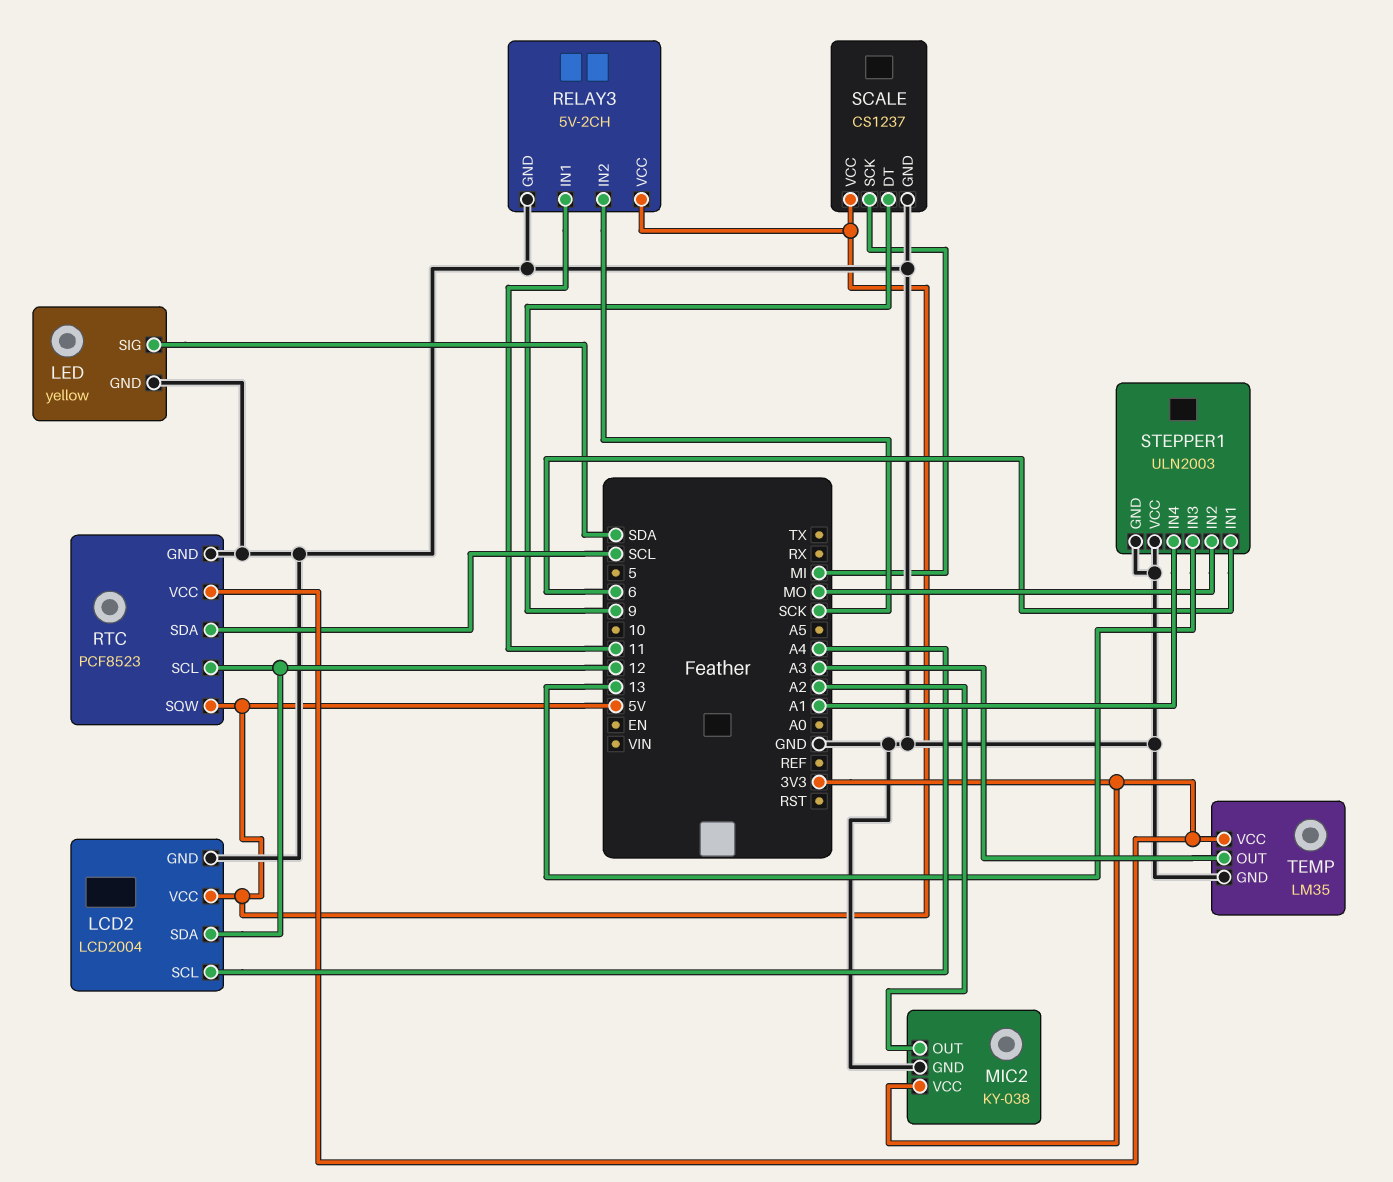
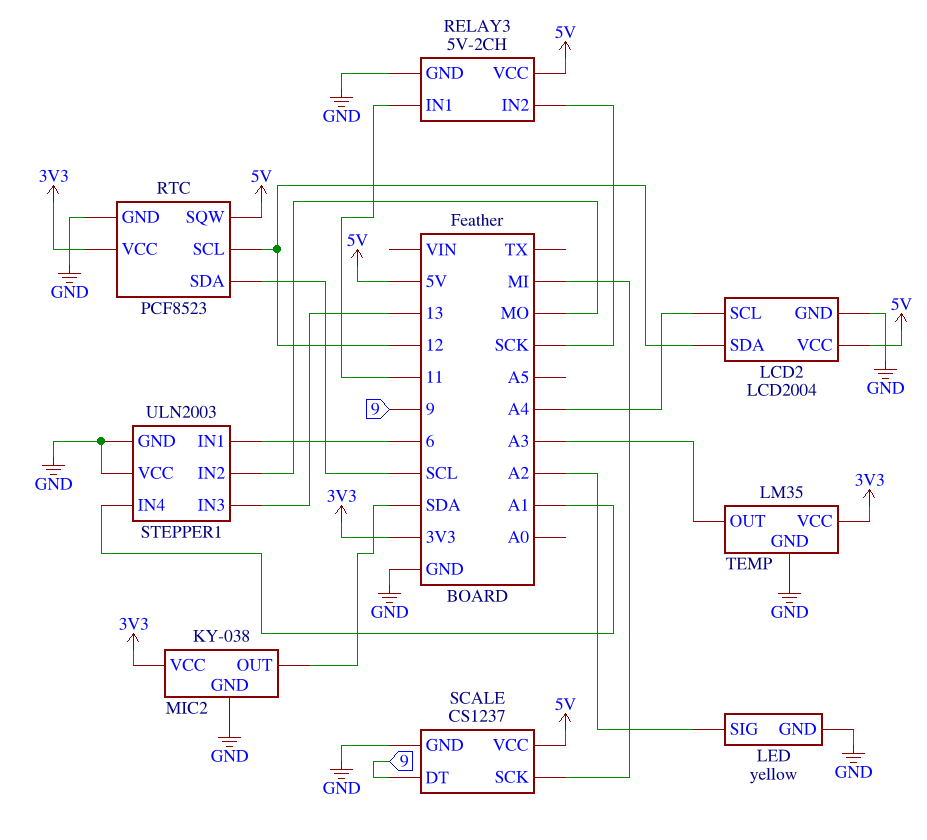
LED pin SIG: SDA -> A2
MIC2 pin OUT: A2 -> SDA

